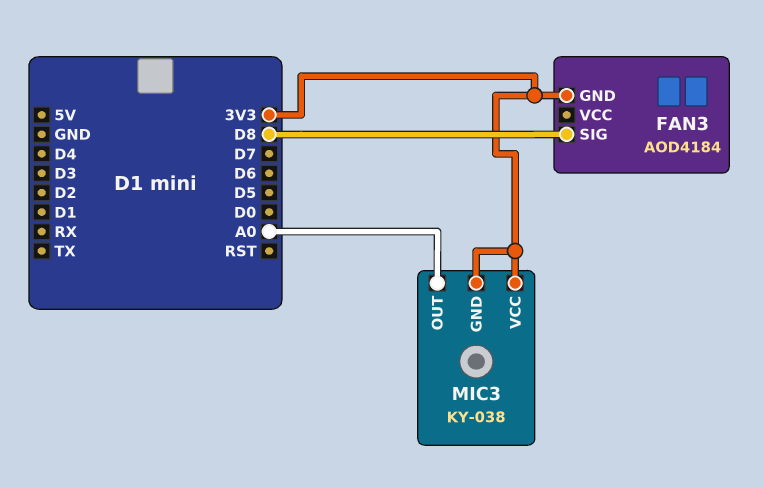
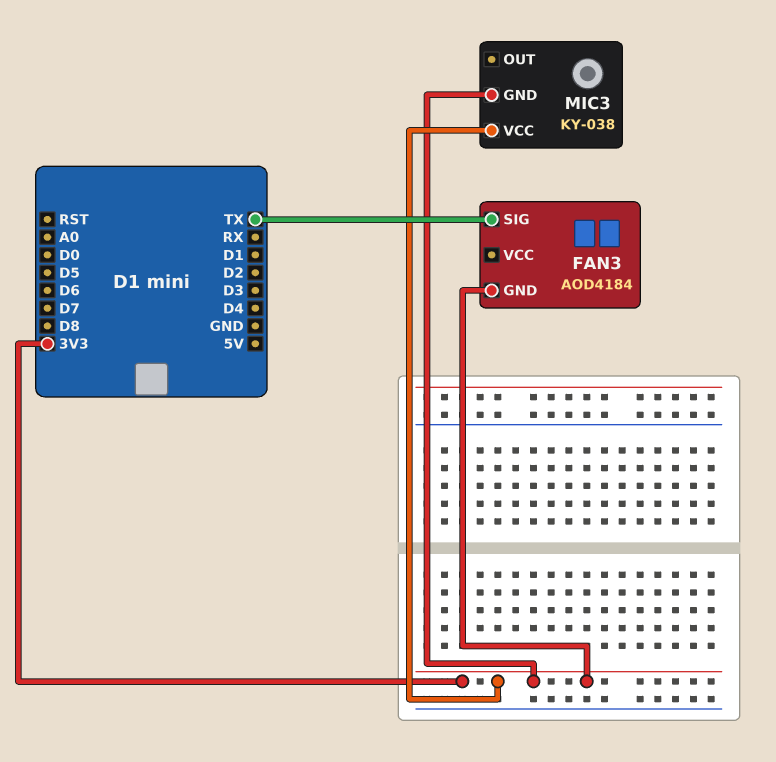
FAN3 pin SIG: D8 -> TX
MIC3 pin OUT: A0 -> none

